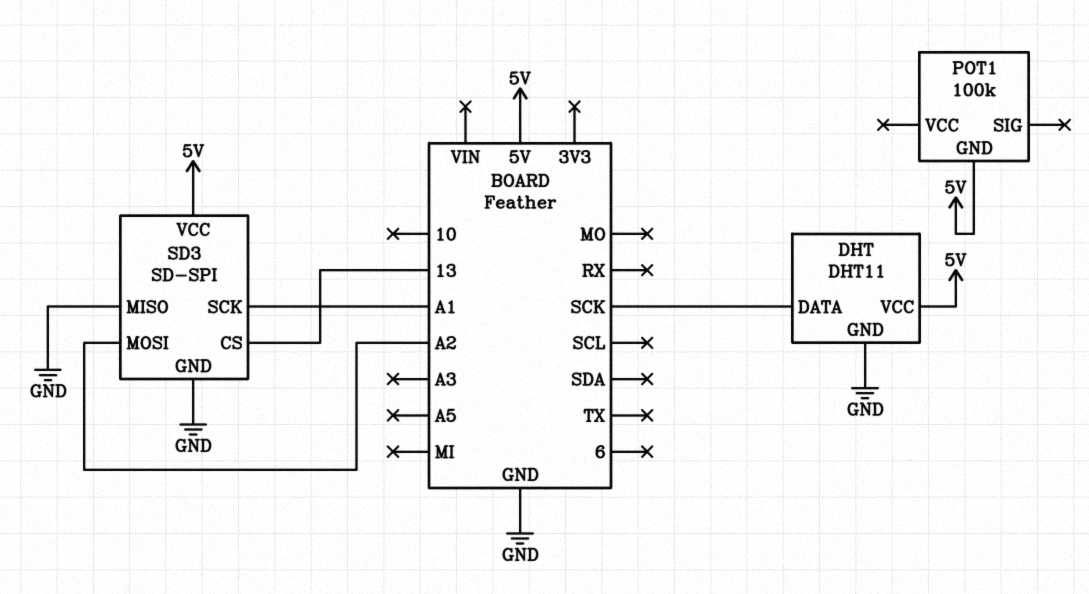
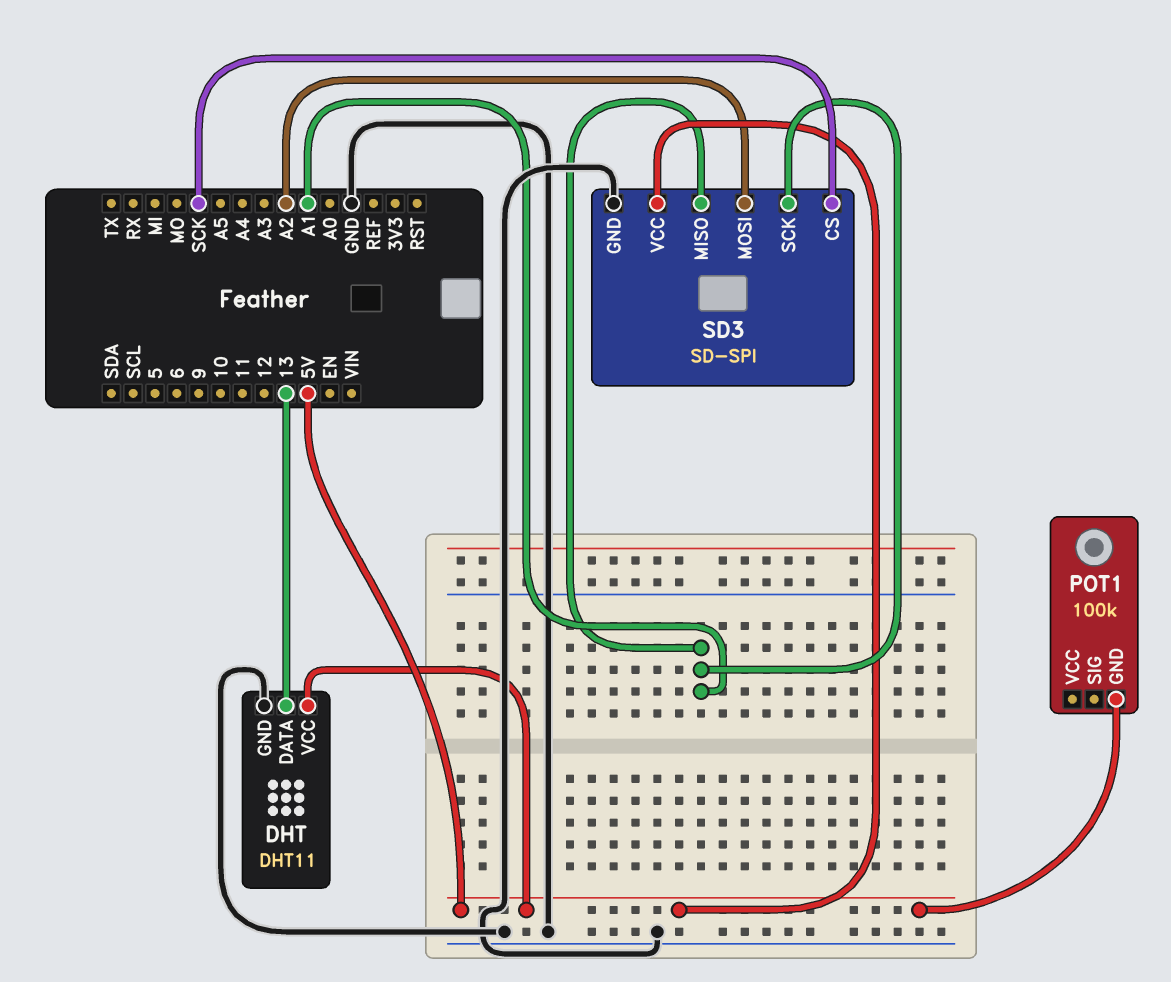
DHT pin DATA: SCK -> 13
SD3 pin CS: 13 -> SCK
SD3 pin MISO: GND -> A1

